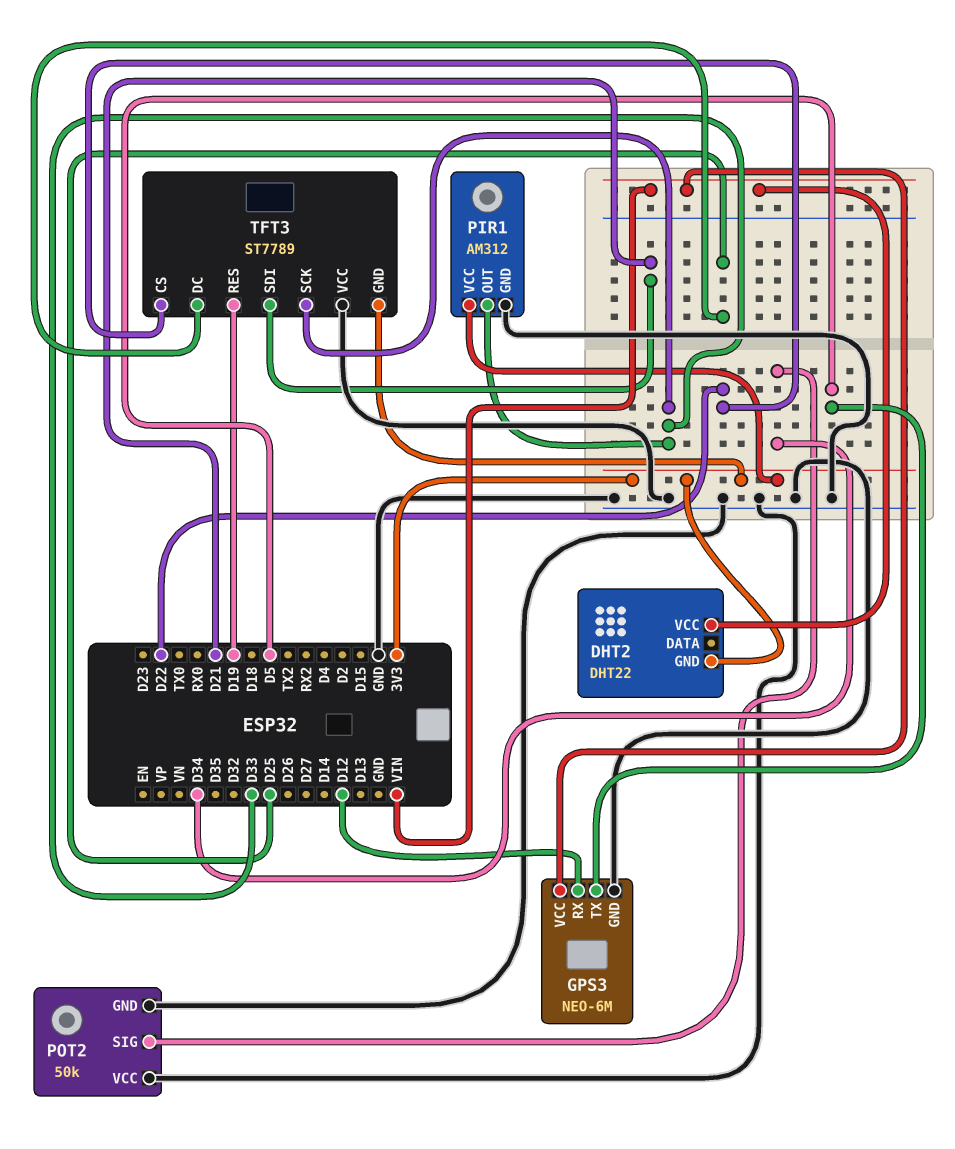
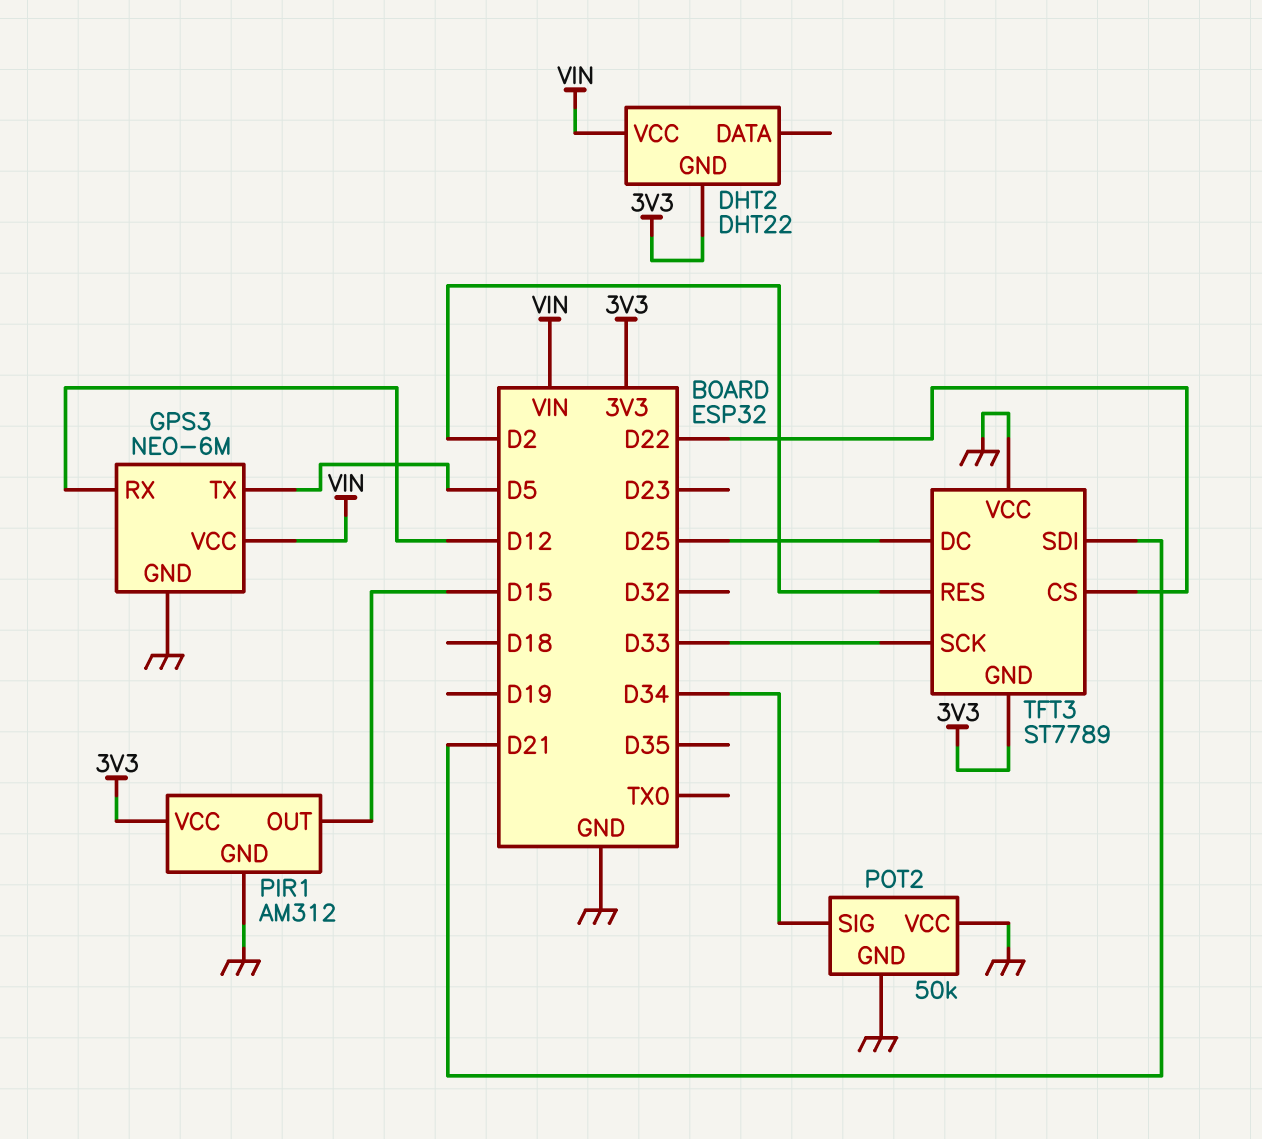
PIR1 pin OUT: D33 -> D15
TFT3 pin RES: D19 -> D2

